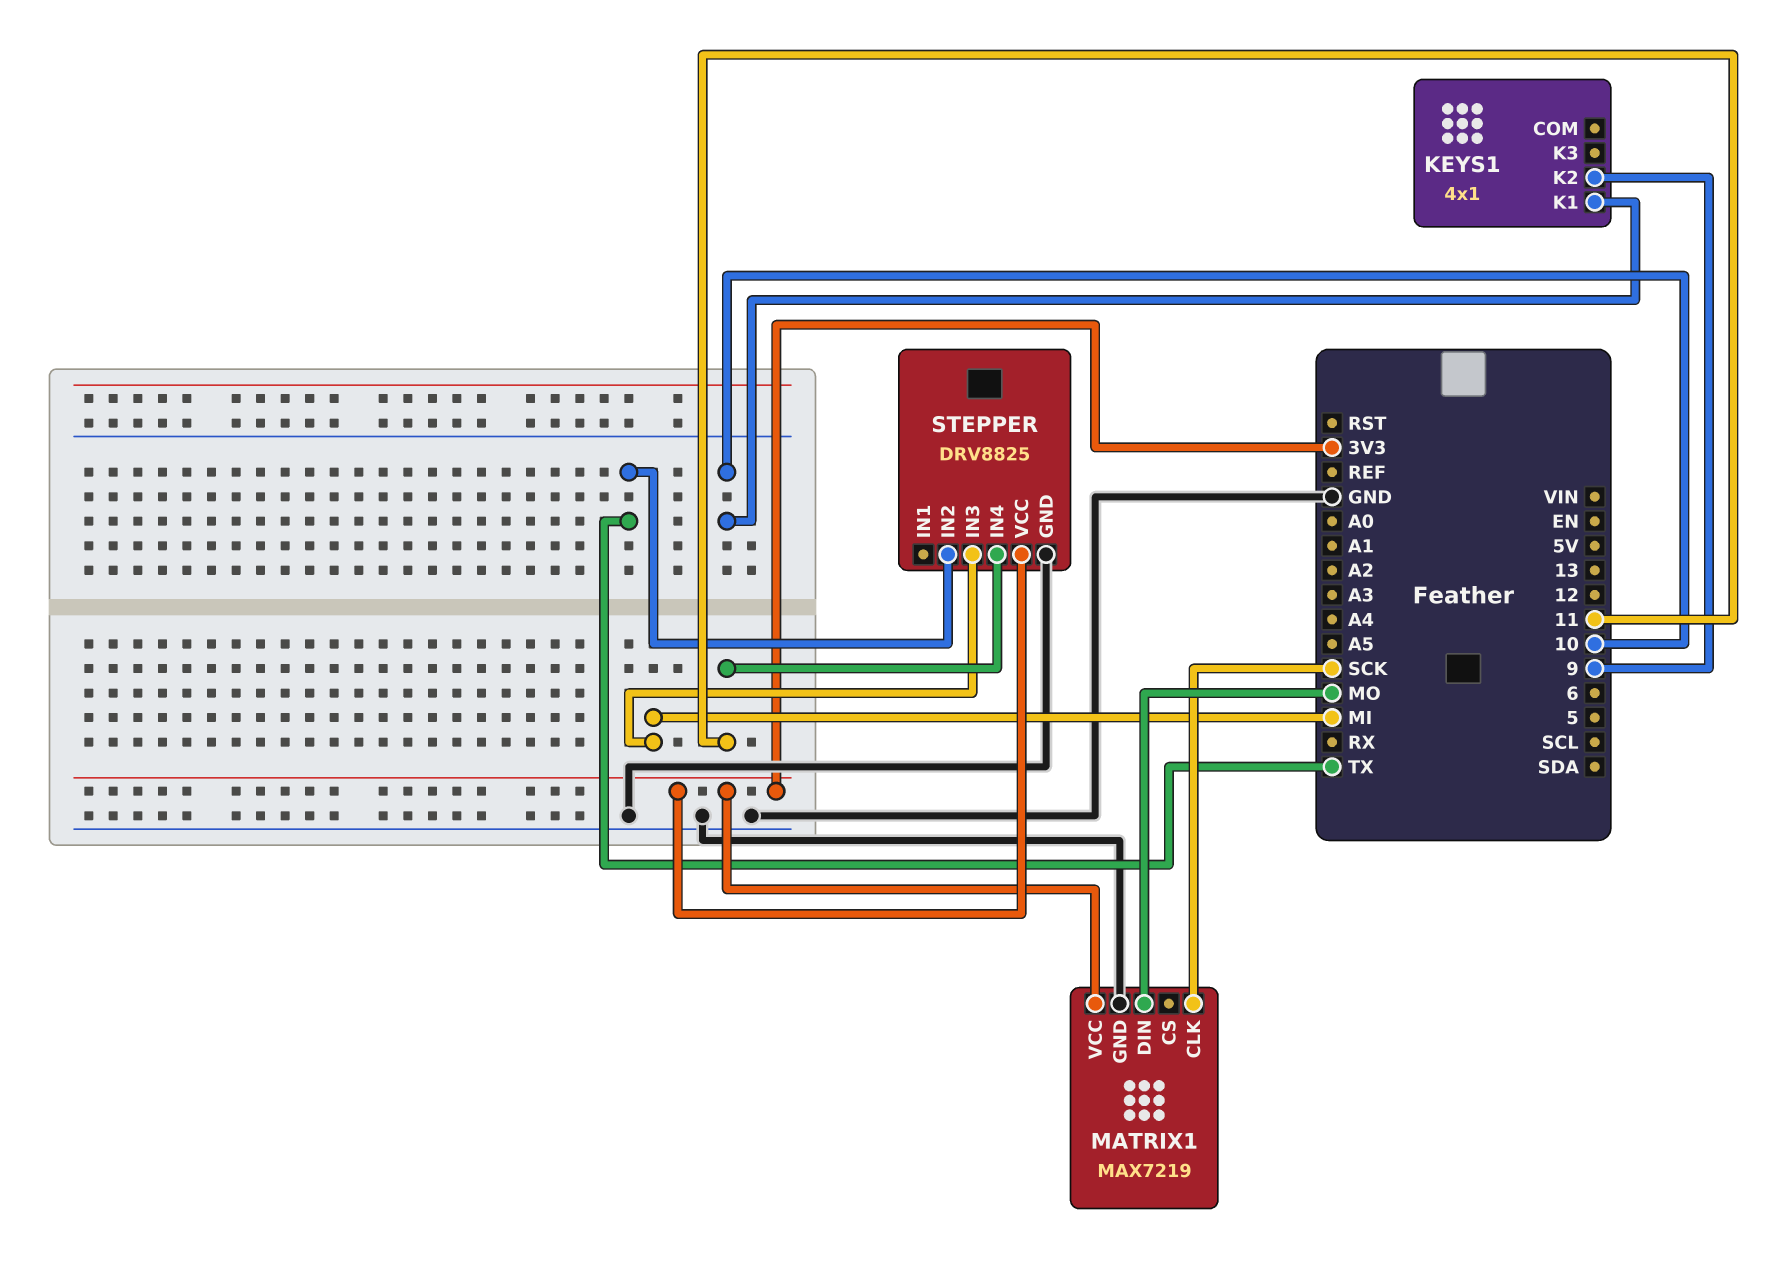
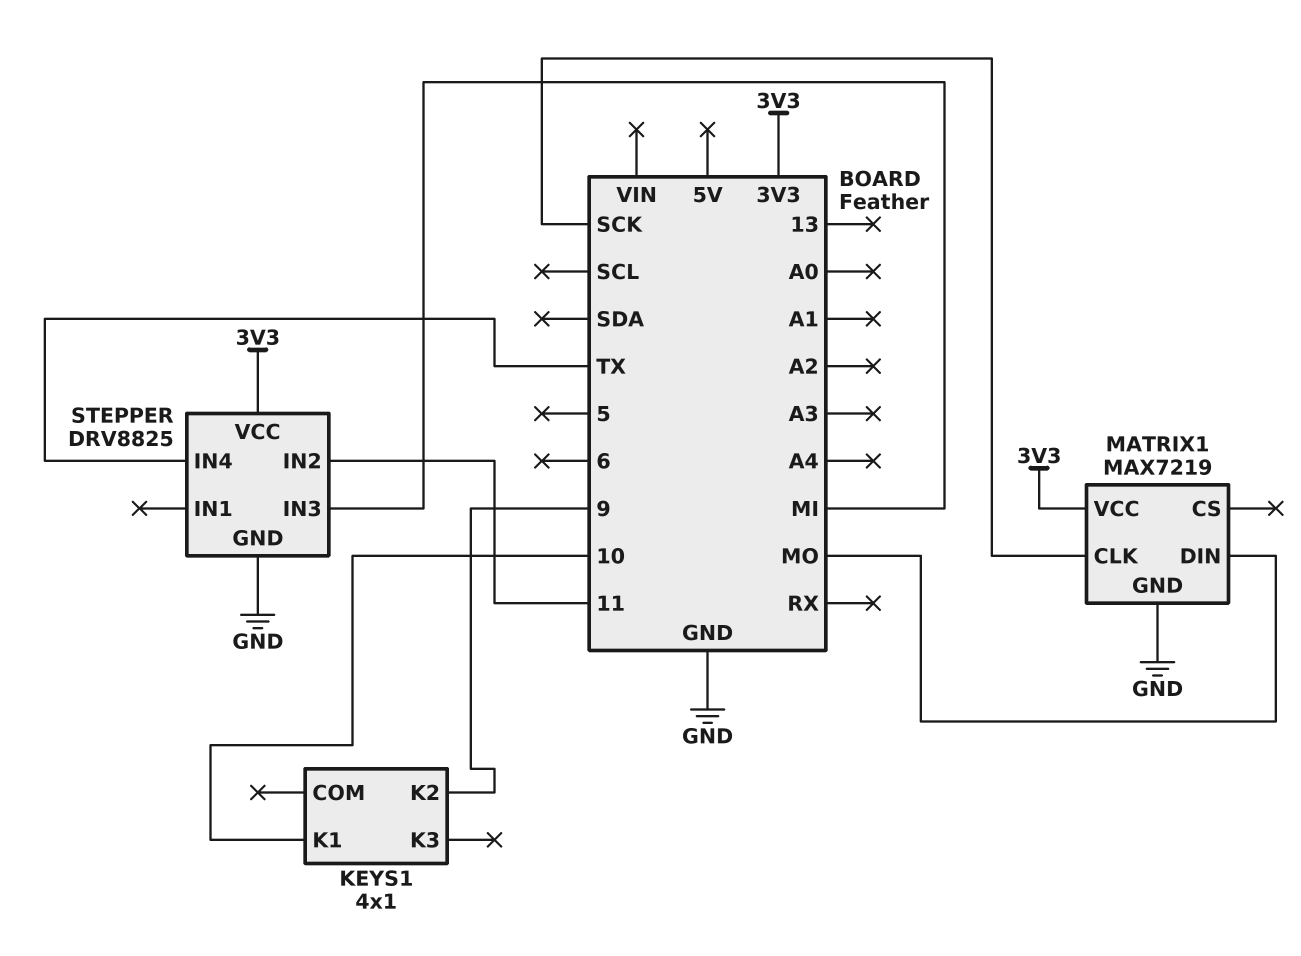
STEPPER pin IN2: TX -> 11
STEPPER pin IN4: 11 -> TX

